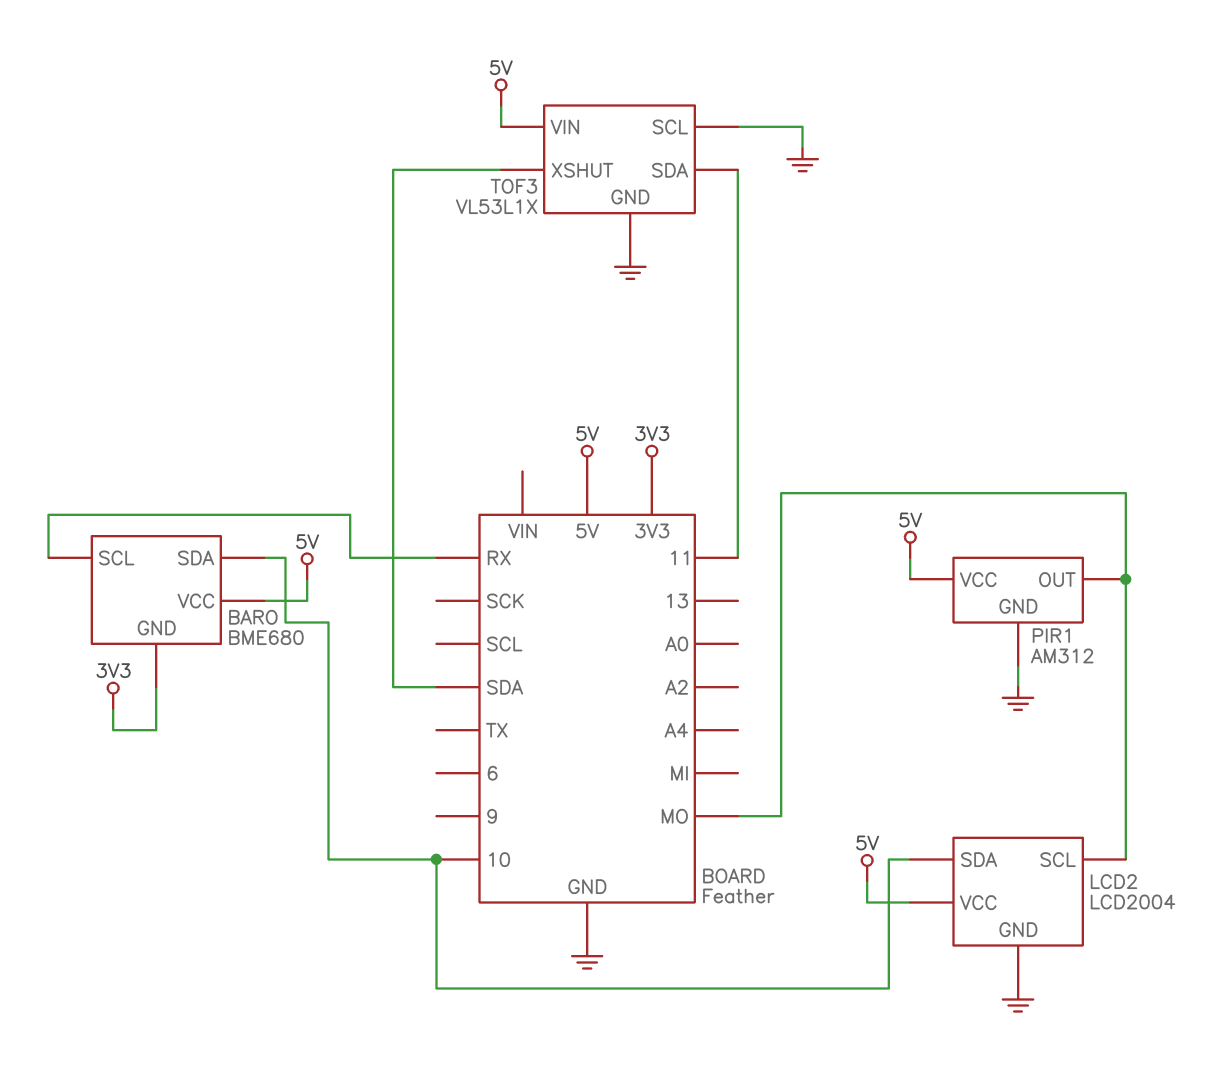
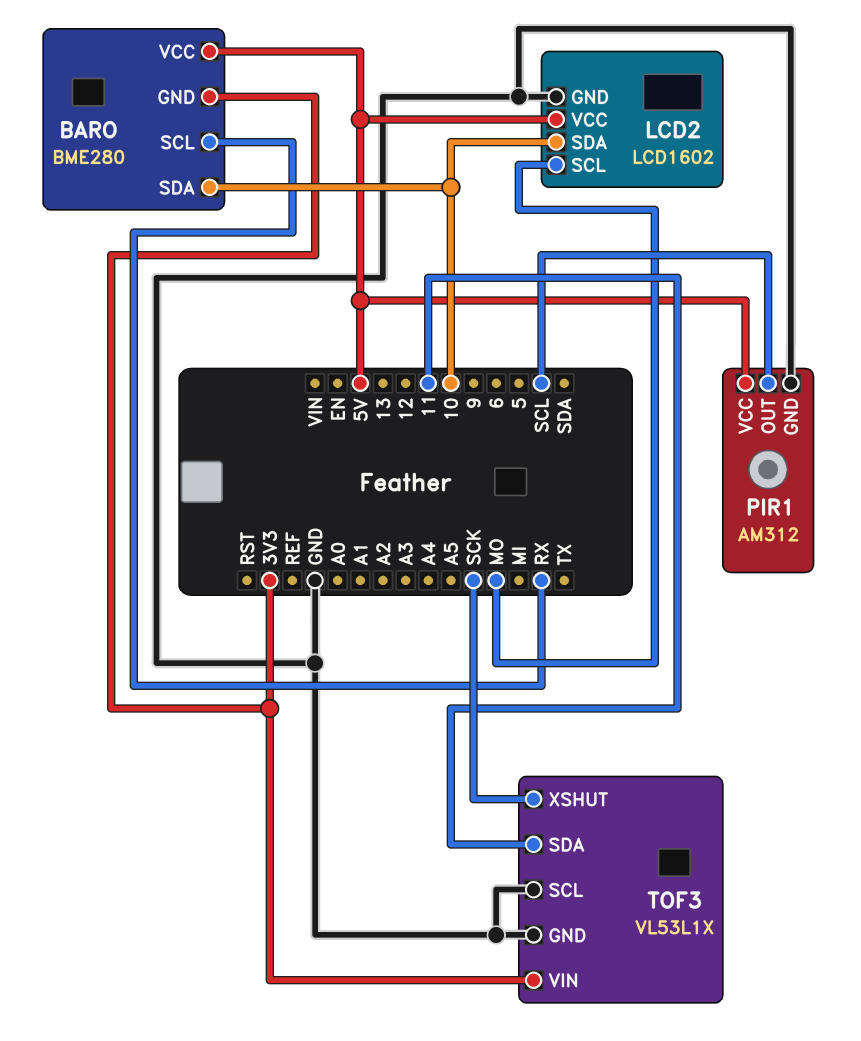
BARO: BME680 -> BME280
LCD2: LCD2004 -> LCD1602
PIR1 pin OUT: MO -> SCL
TOF3 pin VIN: 5V -> 3V3
TOF3 pin XSHUT: SDA -> SCK

